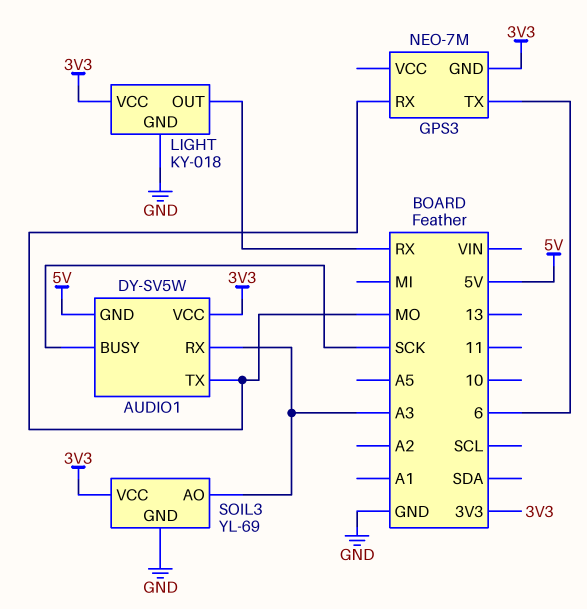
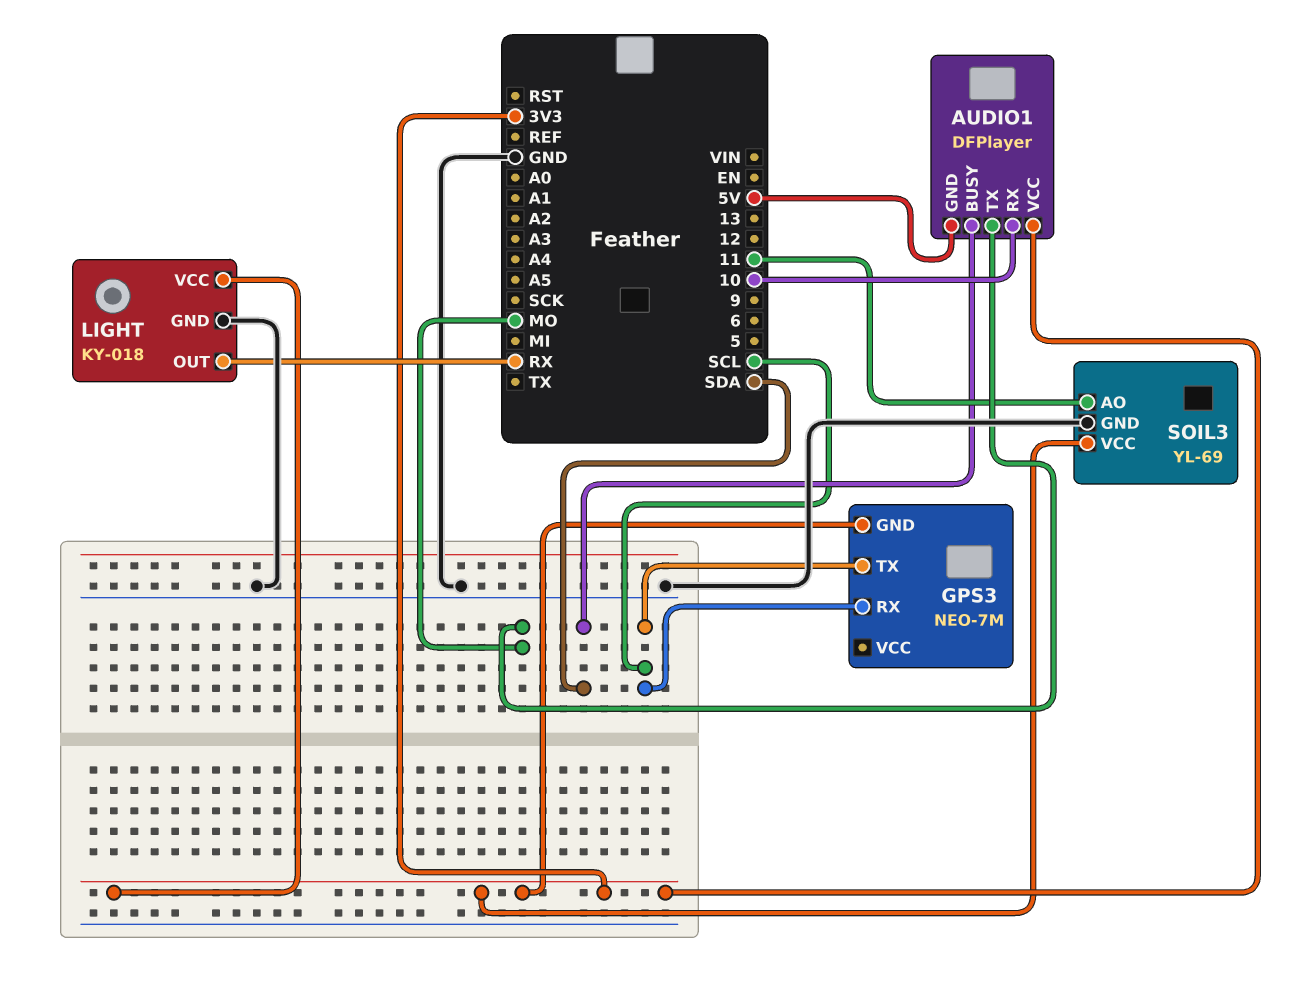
AUDIO1: DY-SV5W -> DFPlayer
AUDIO1 pin BUSY: SCK -> SDA
AUDIO1 pin RX: A3 -> 10
GPS3 pin RX: MO -> SCL
GPS3 pin TX: 6 -> SCL
SOIL3 pin AO: A3 -> 11

